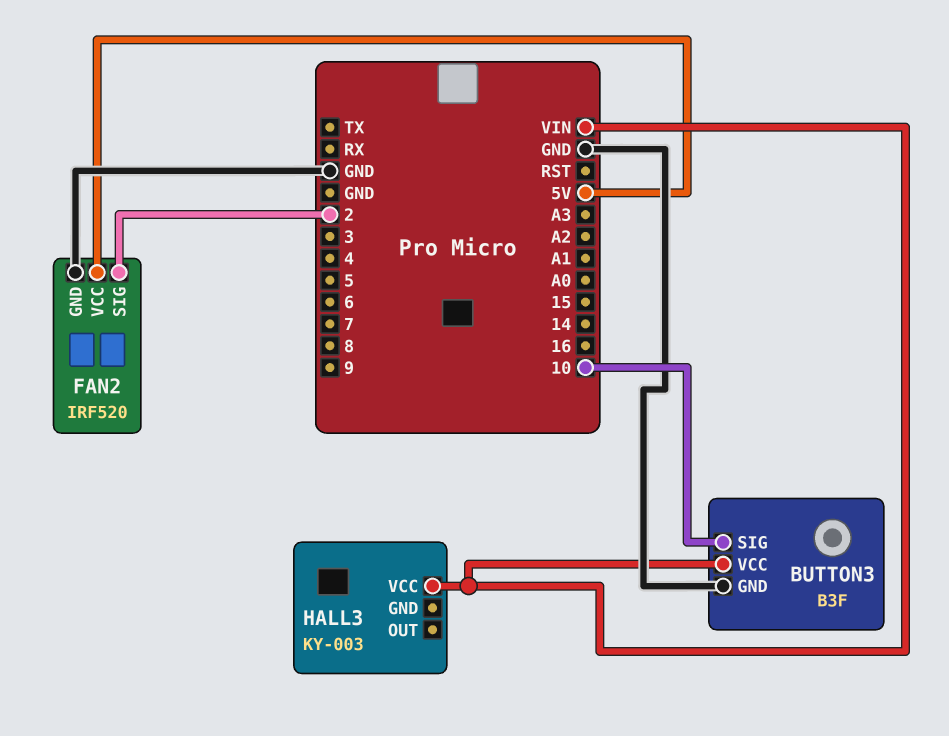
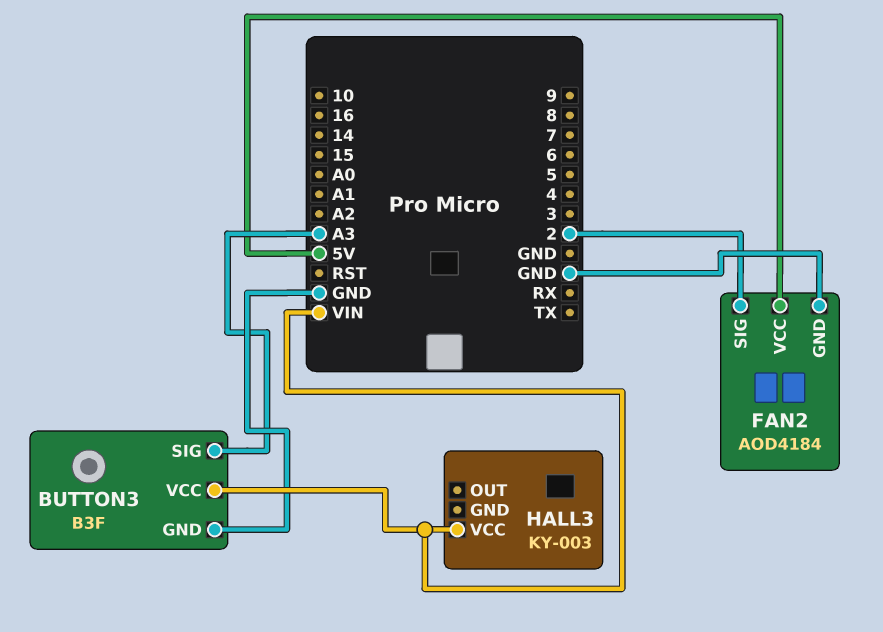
BUTTON3 pin SIG: 10 -> A3
FAN2: IRF520 -> AOD4184

